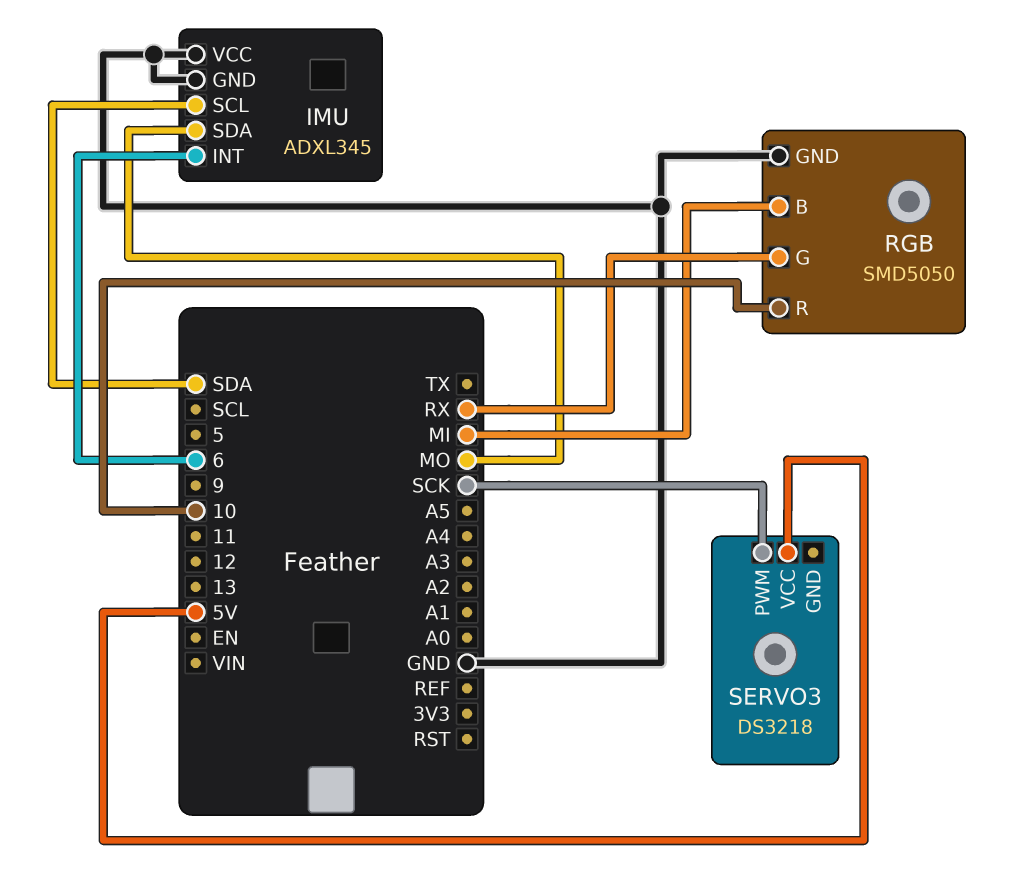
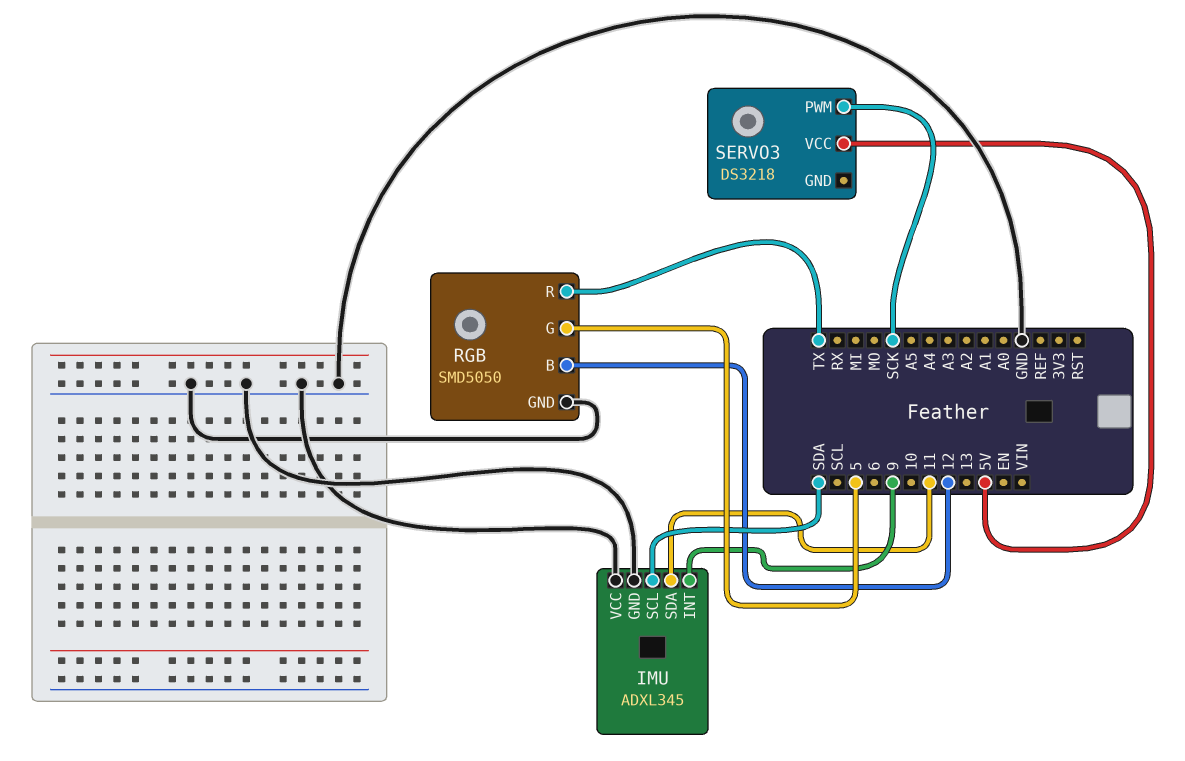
IMU pin INT: 6 -> 9
IMU pin SDA: MO -> 11
RGB pin B: MI -> 12
RGB pin G: RX -> 5
RGB pin R: 10 -> TX

